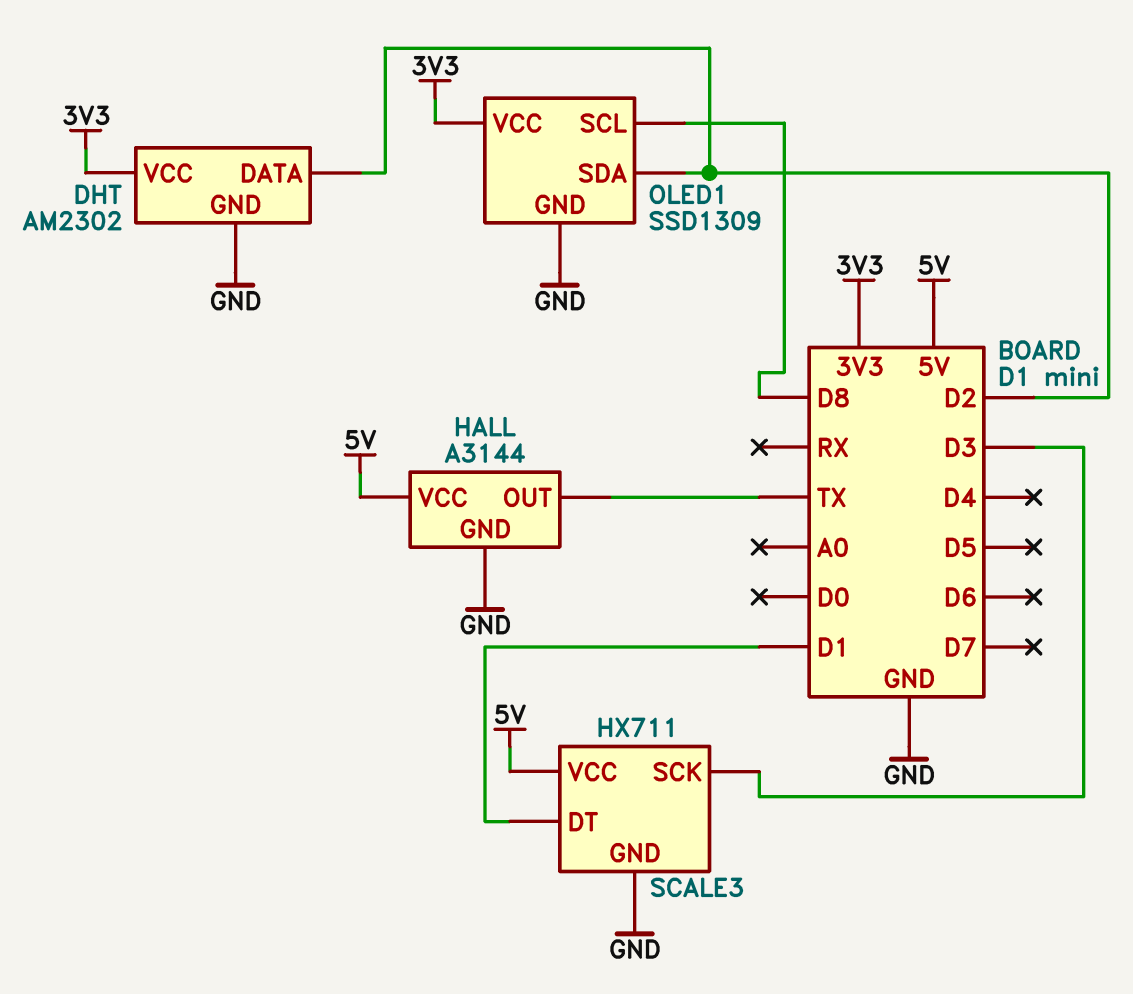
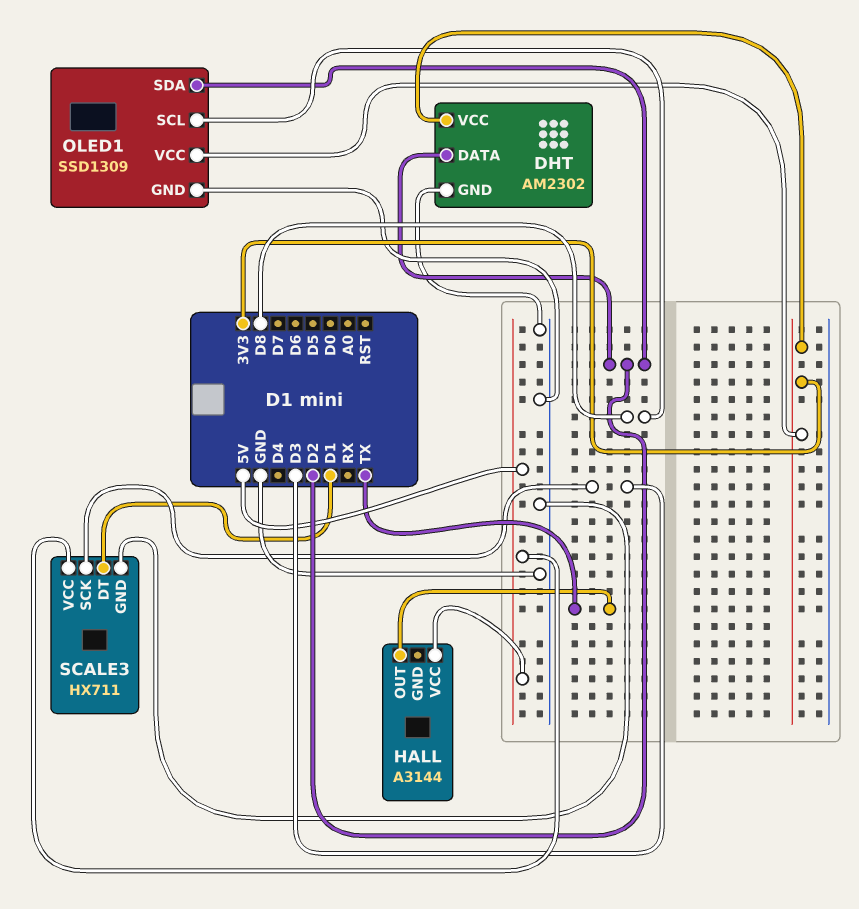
HALL pin GND: GND -> none

